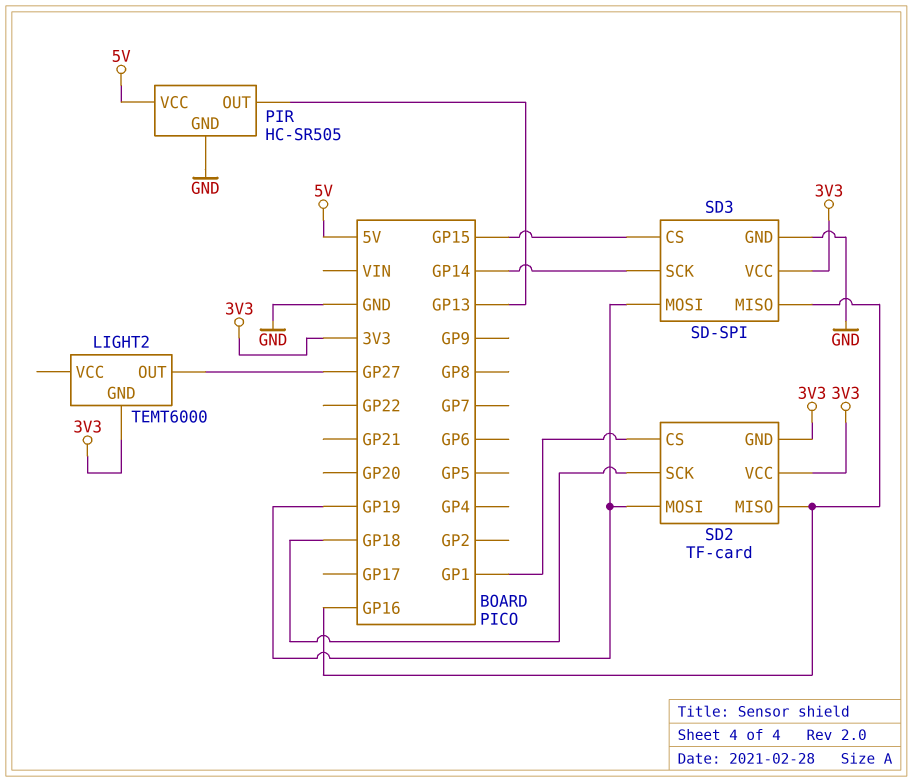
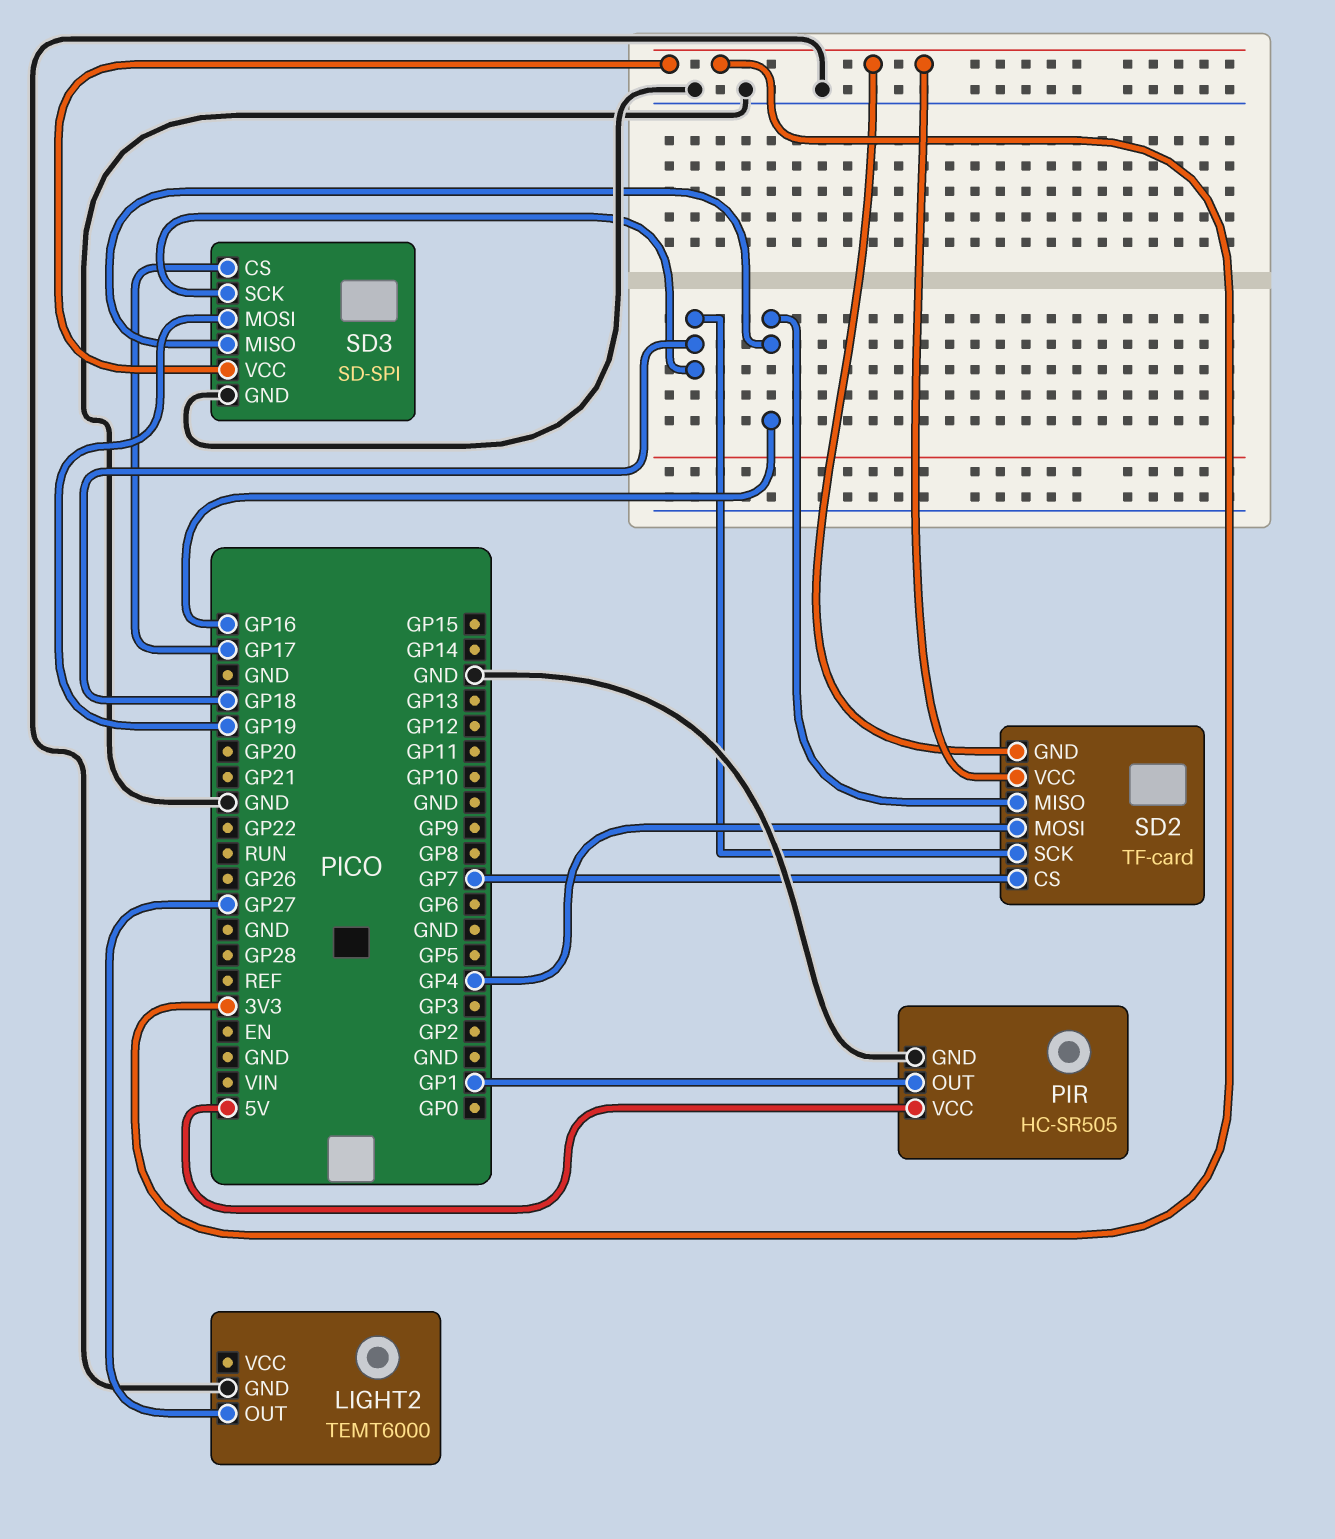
LIGHT2 pin GND: 3V3 -> GND
PIR pin OUT: GP13 -> GP1
SD2 pin CS: GP1 -> GP7
SD2 pin MOSI: GP19 -> GP4
SD3 pin CS: GP15 -> GP17
SD3 pin SCK: GP14 -> GP18

